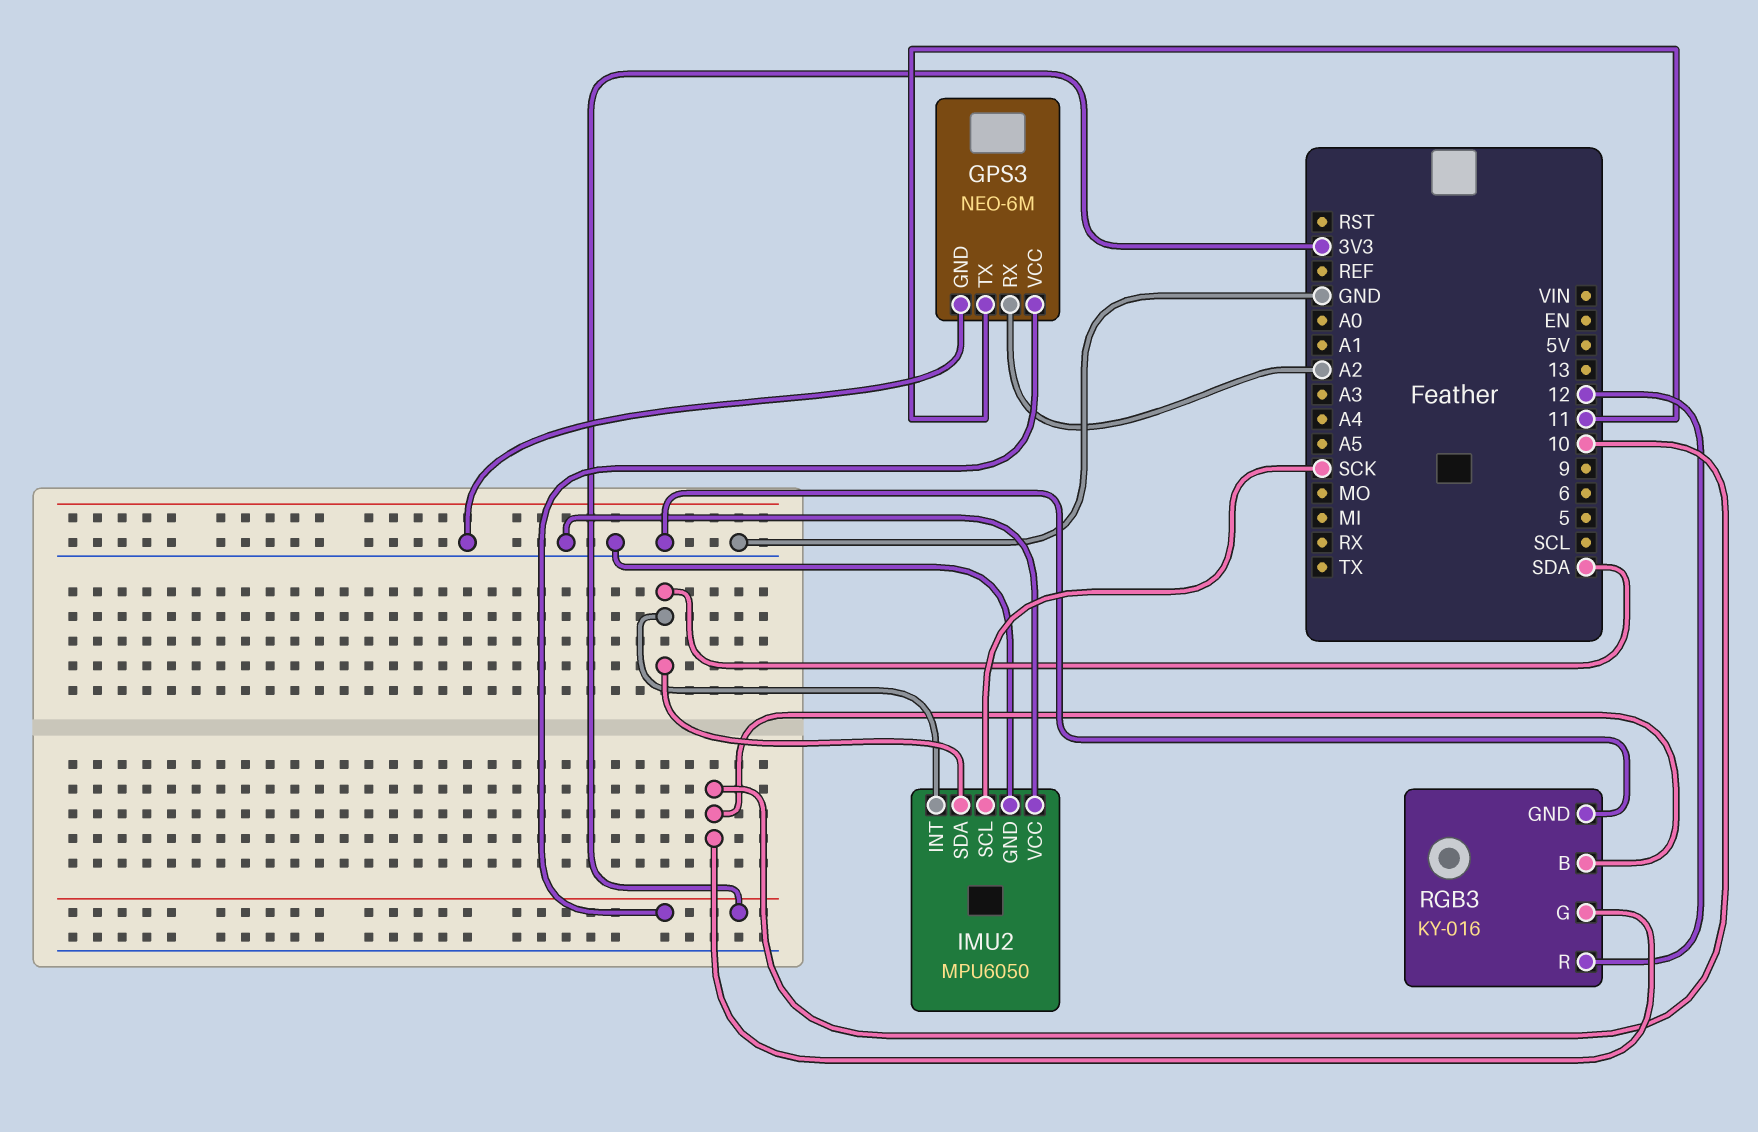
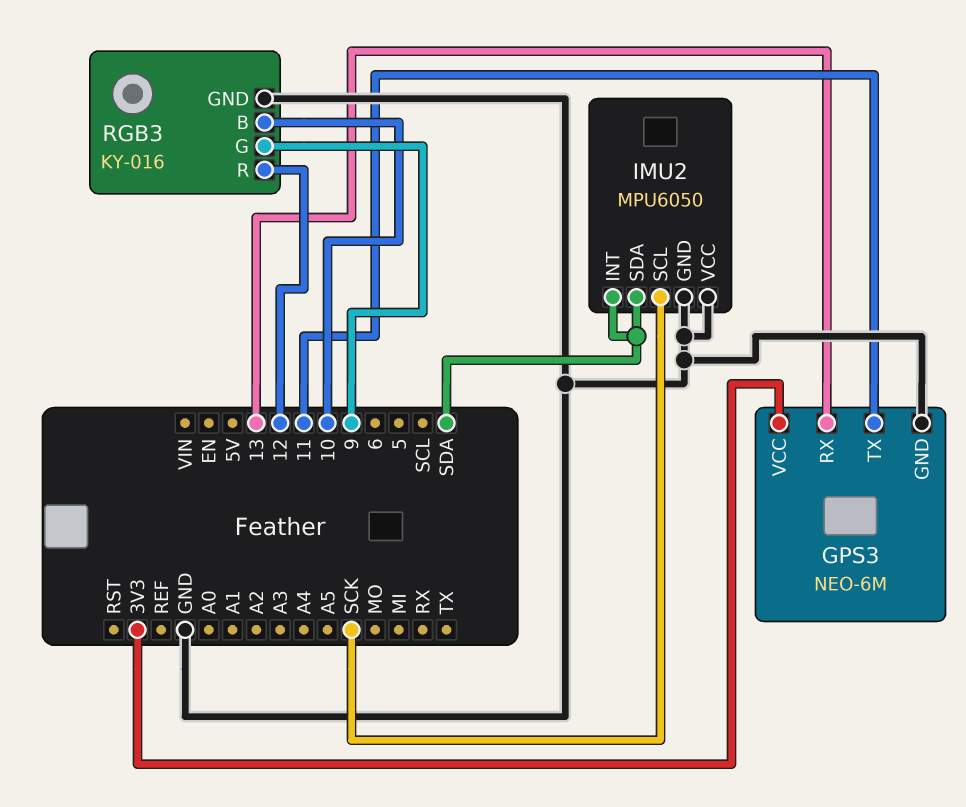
GPS3 pin RX: A2 -> 13
RGB3 pin G: 10 -> 9

